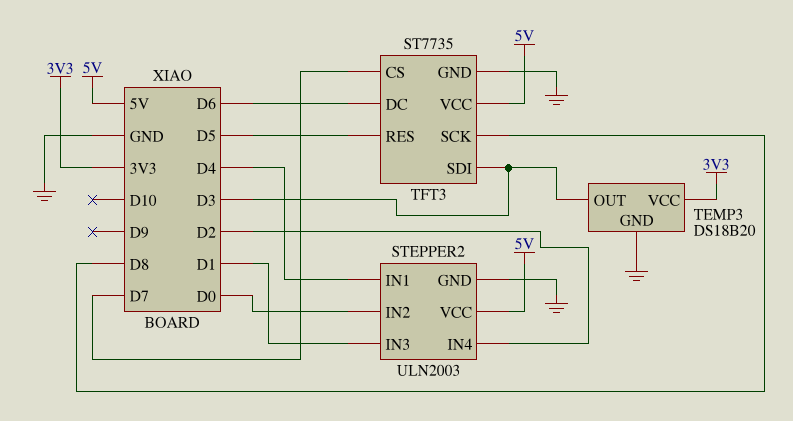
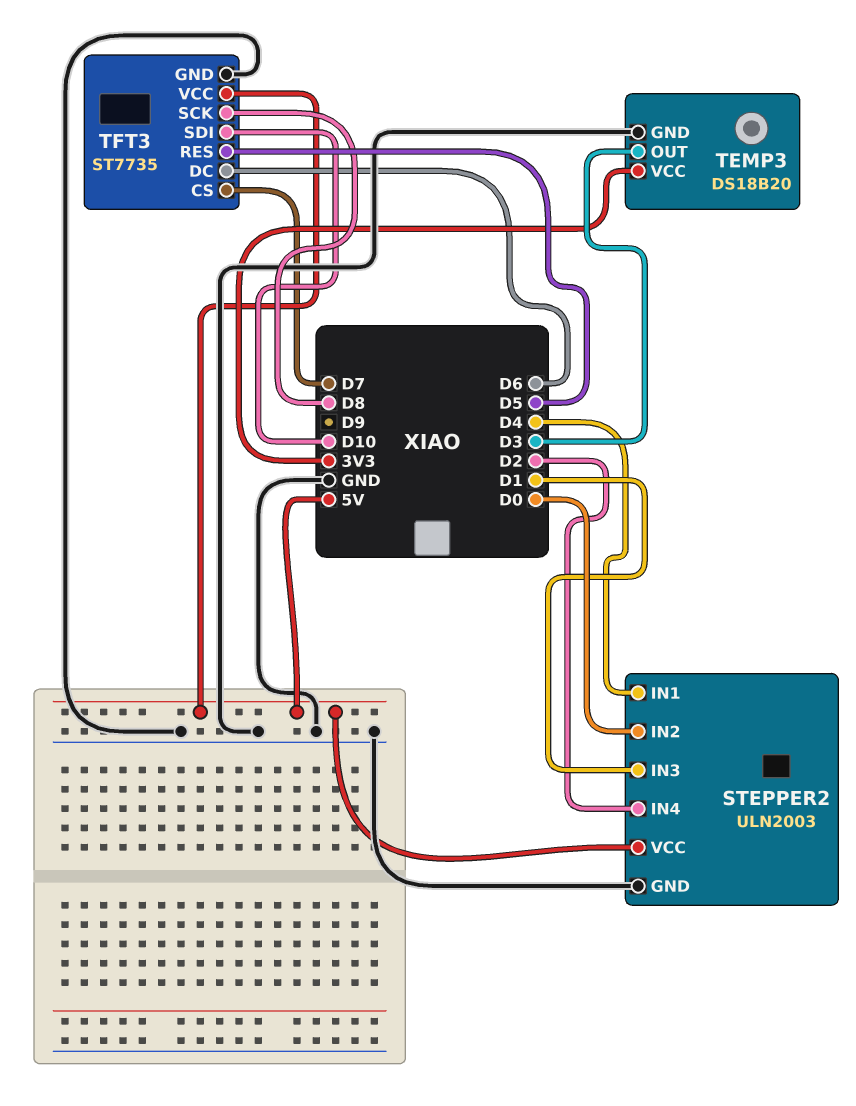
TFT3 pin SDI: D3 -> D10

